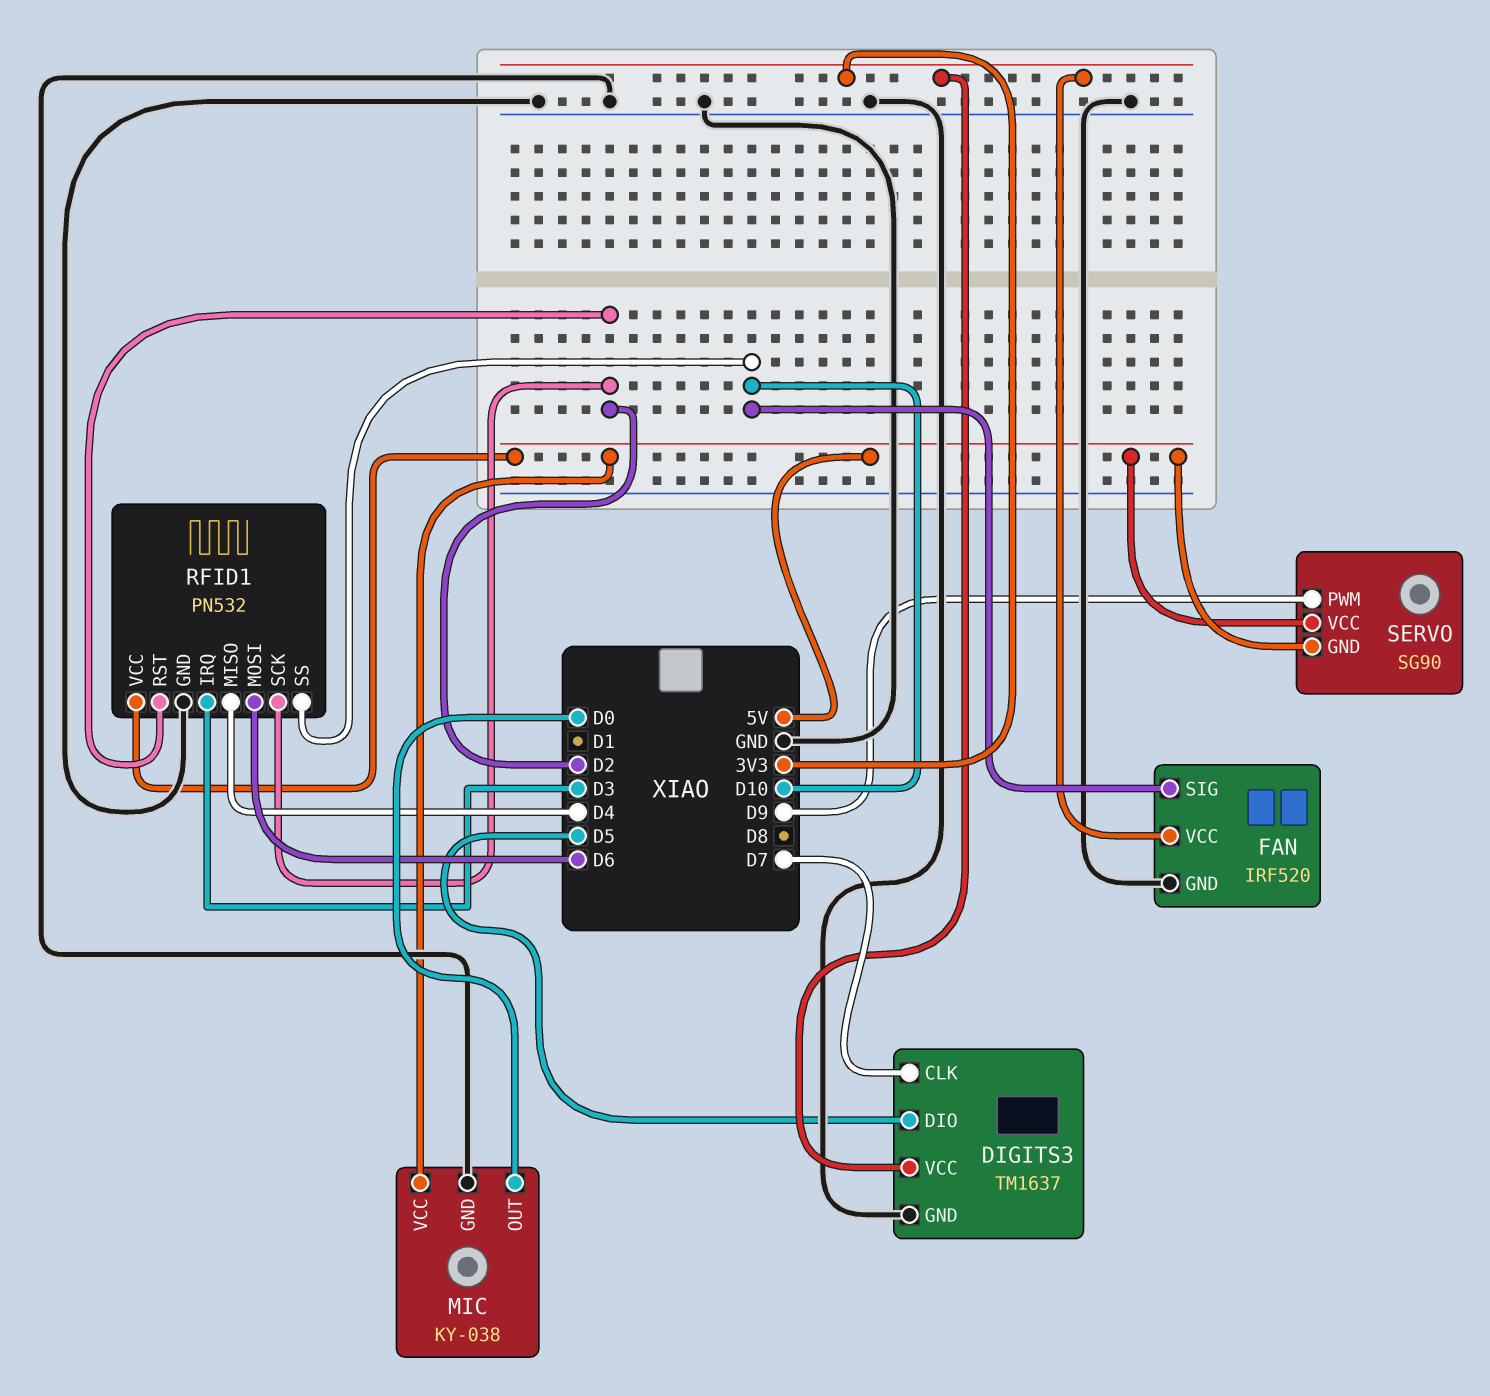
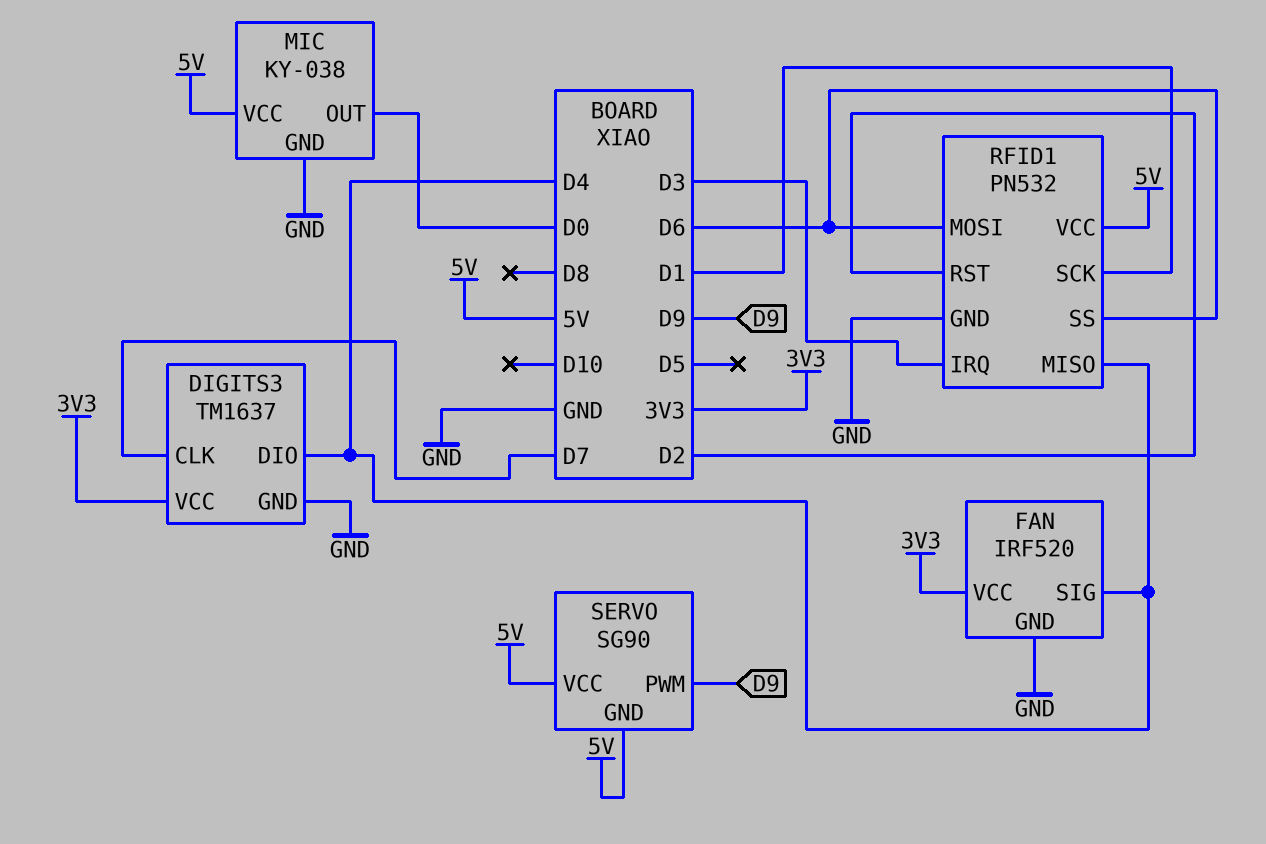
DIGITS3 pin DIO: D5 -> D4
FAN pin SIG: D10 -> D4
RFID1 pin SCK: D2 -> D1
RFID1 pin SS: D10 -> D6

